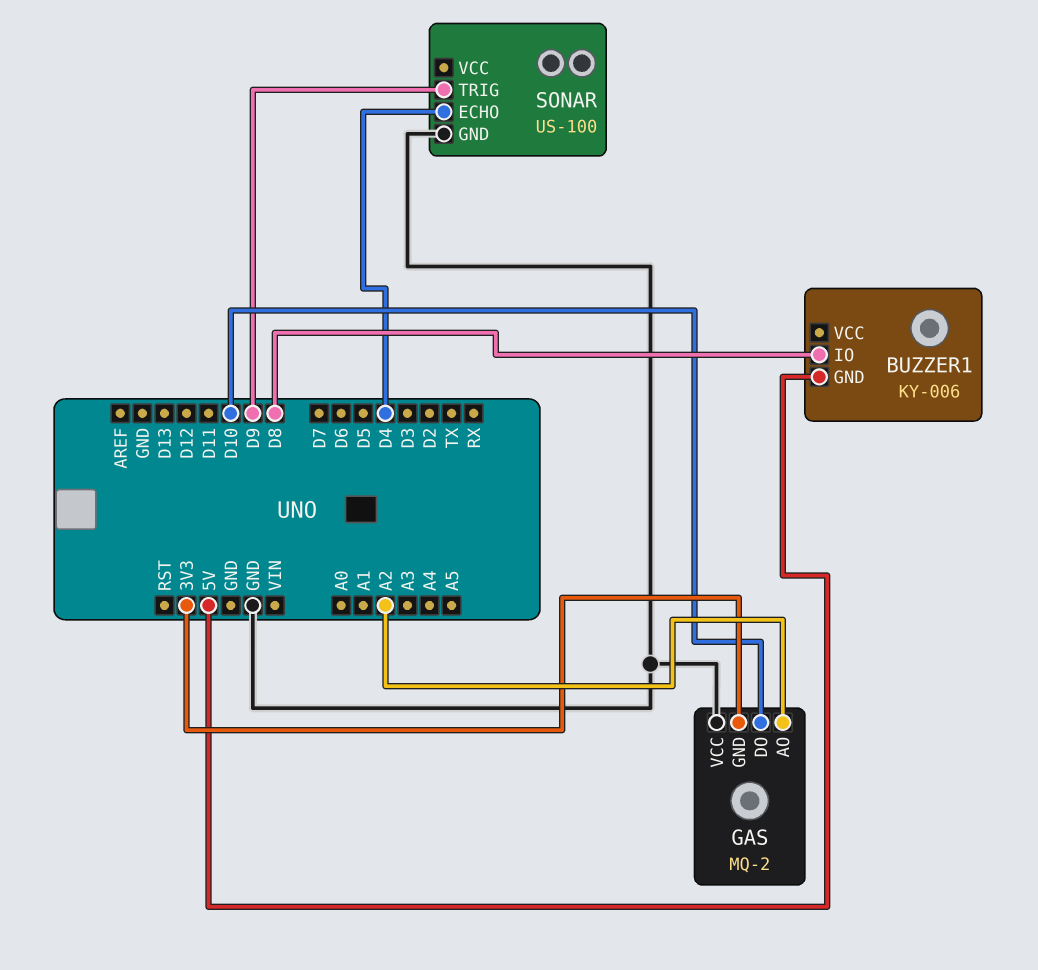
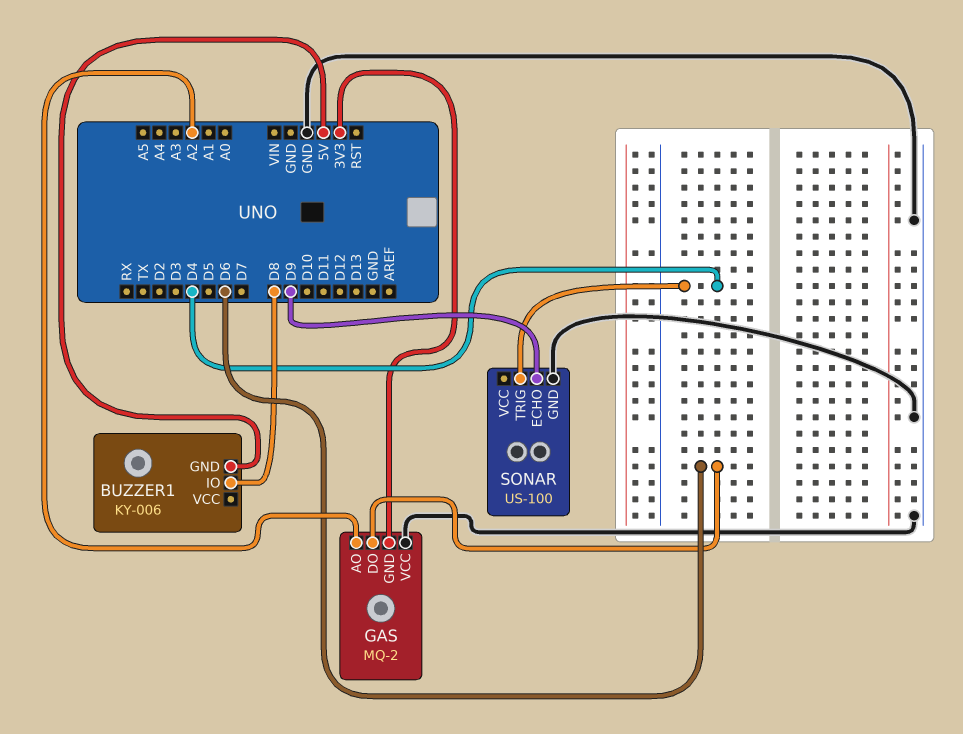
GAS pin DO: D10 -> D6
SONAR pin ECHO: D4 -> D9
SONAR pin TRIG: D9 -> D4

